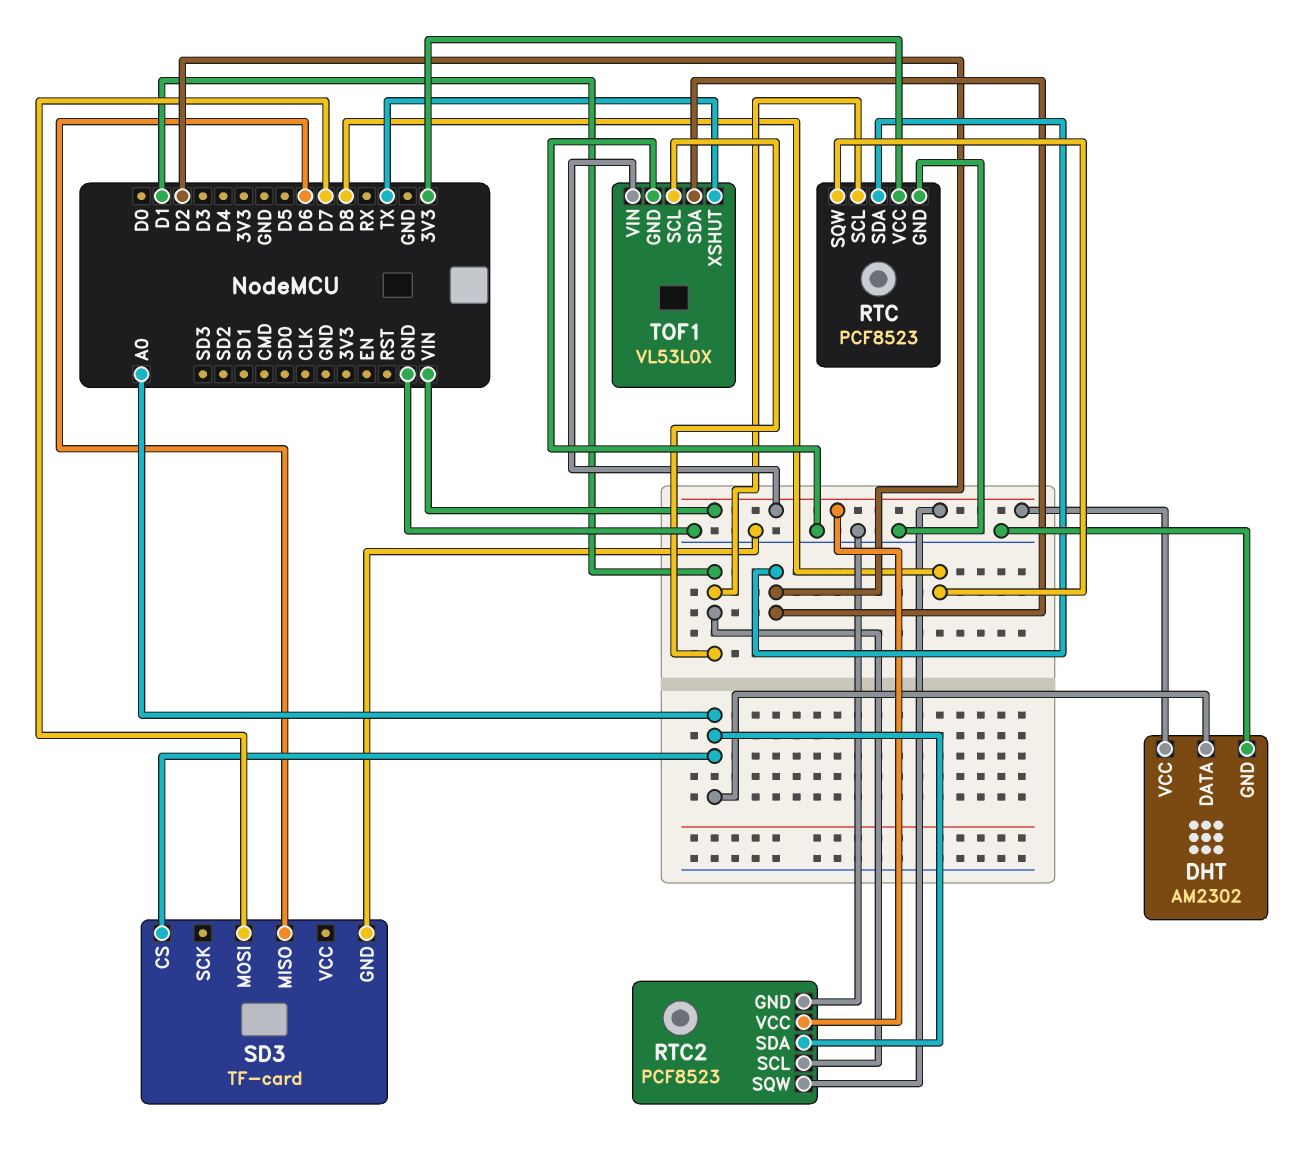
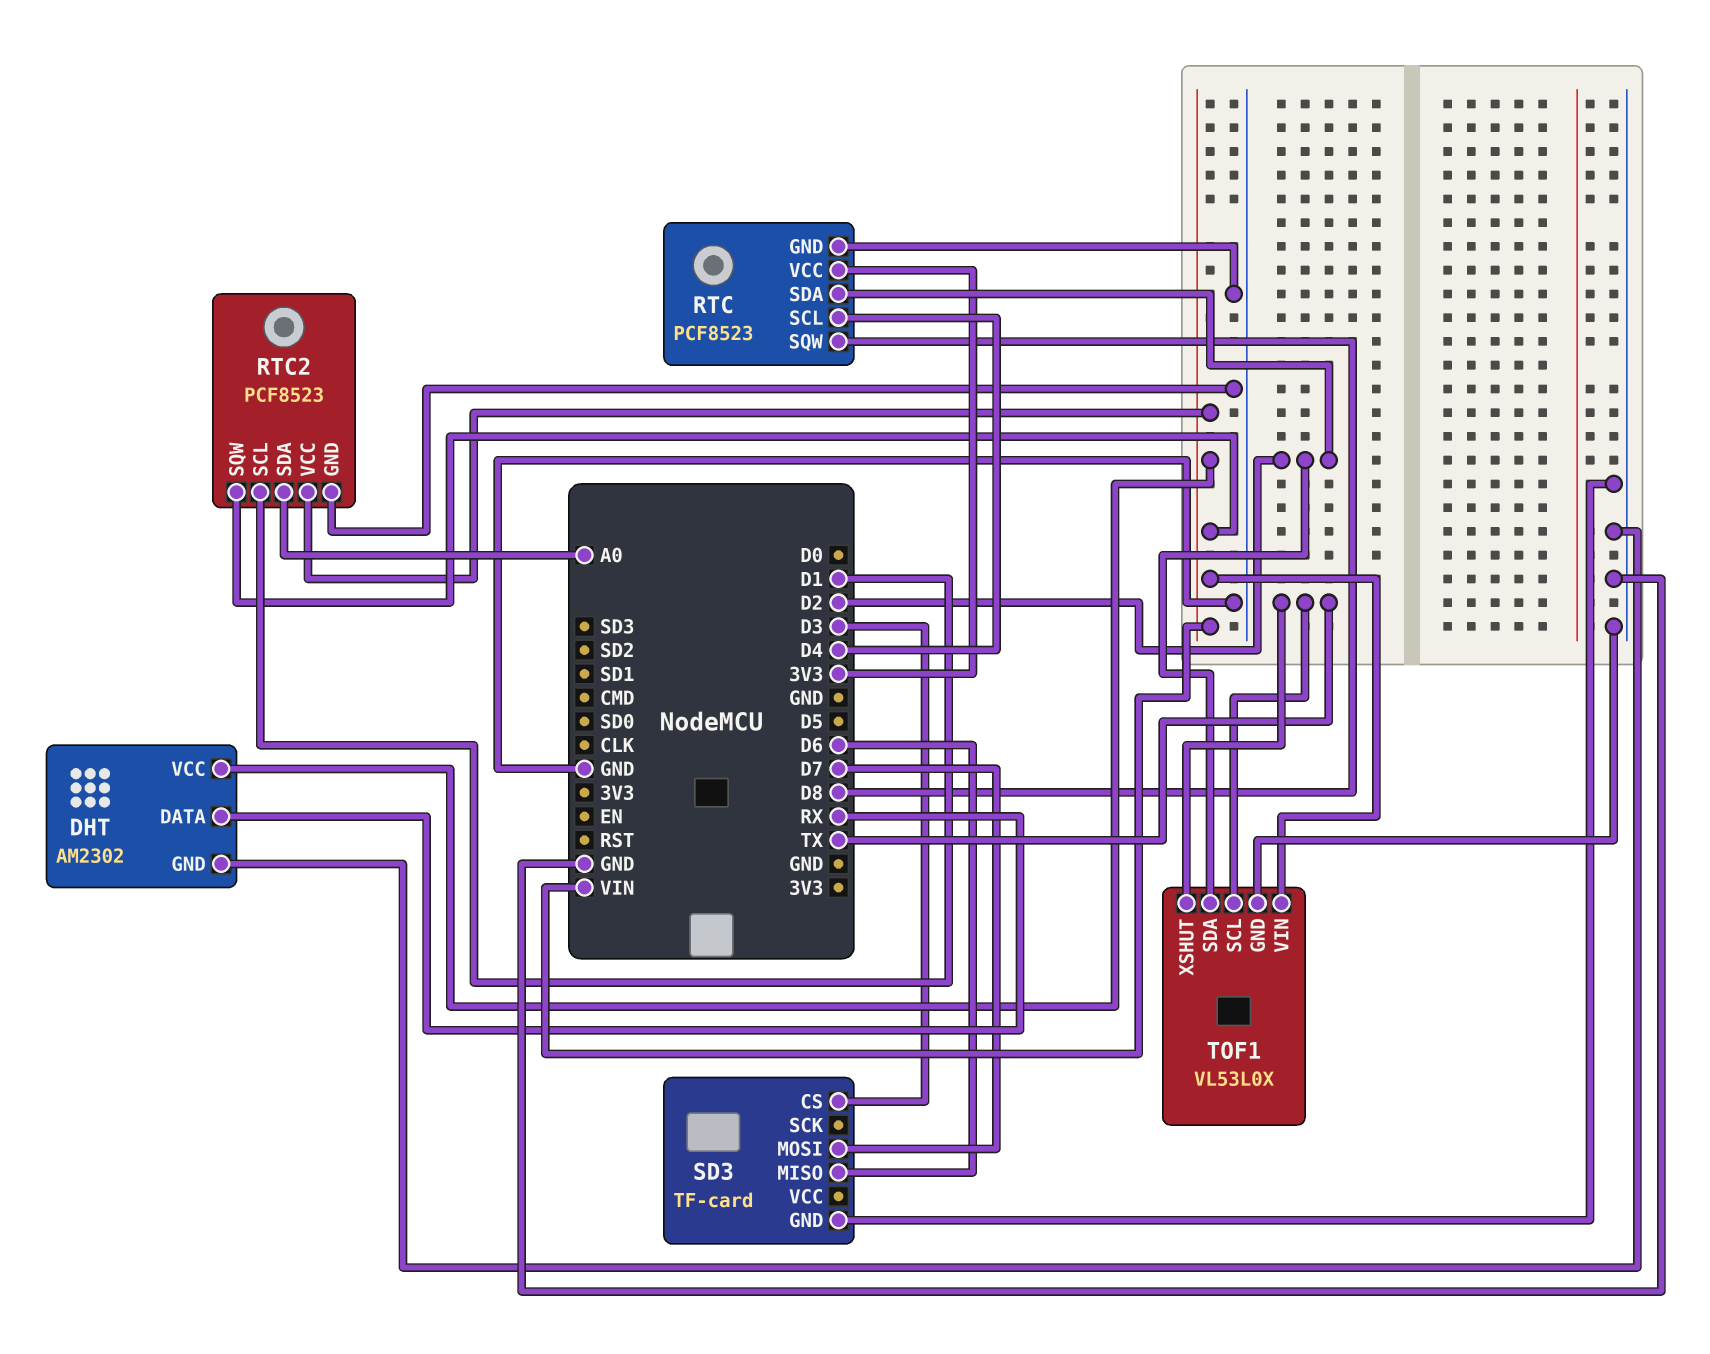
DHT pin DATA: A0 -> RX
RTC pin SCL: D1 -> D4
SD3 pin CS: A0 -> D3
TOF1 pin SCL: D1 -> TX

